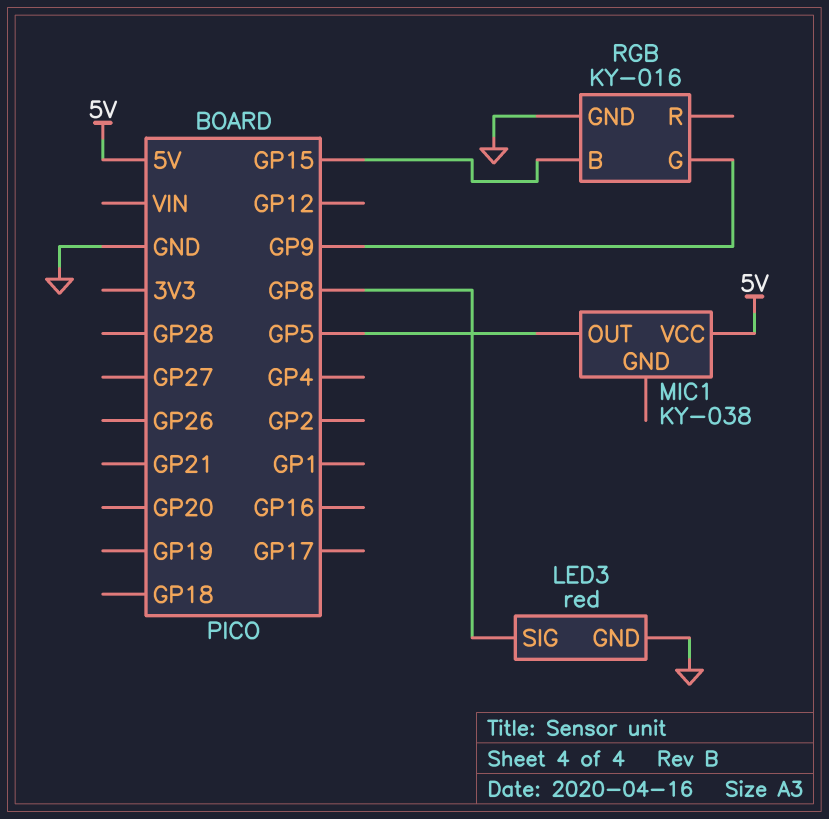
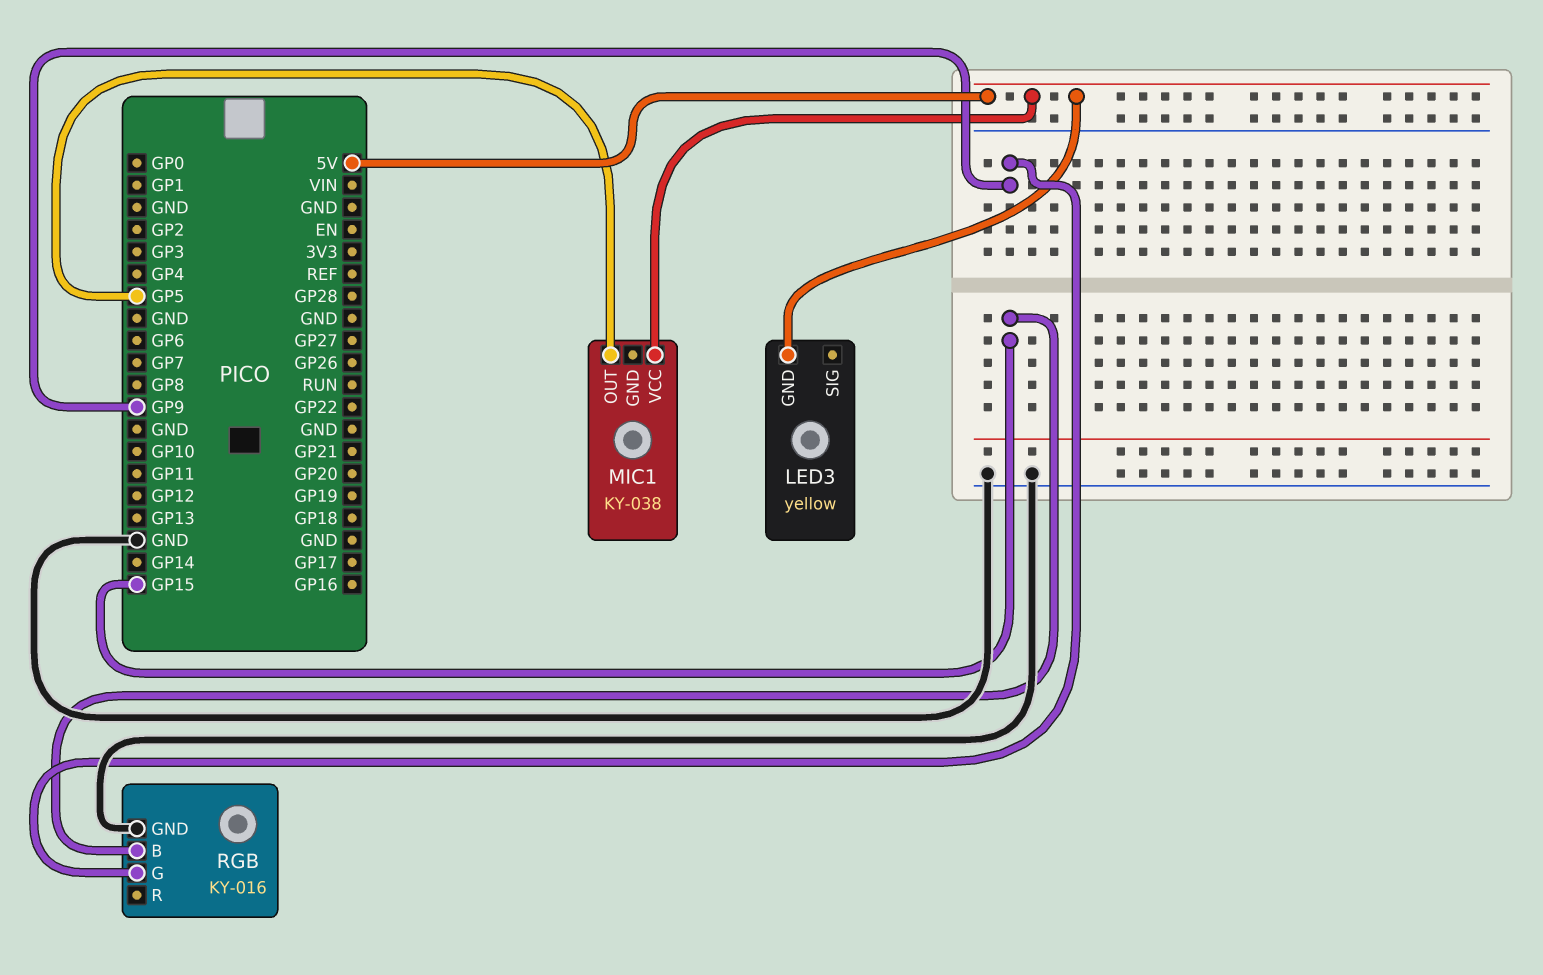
LED3: red -> yellow
LED3 pin GND: GND -> 5V
LED3 pin SIG: GP8 -> none

